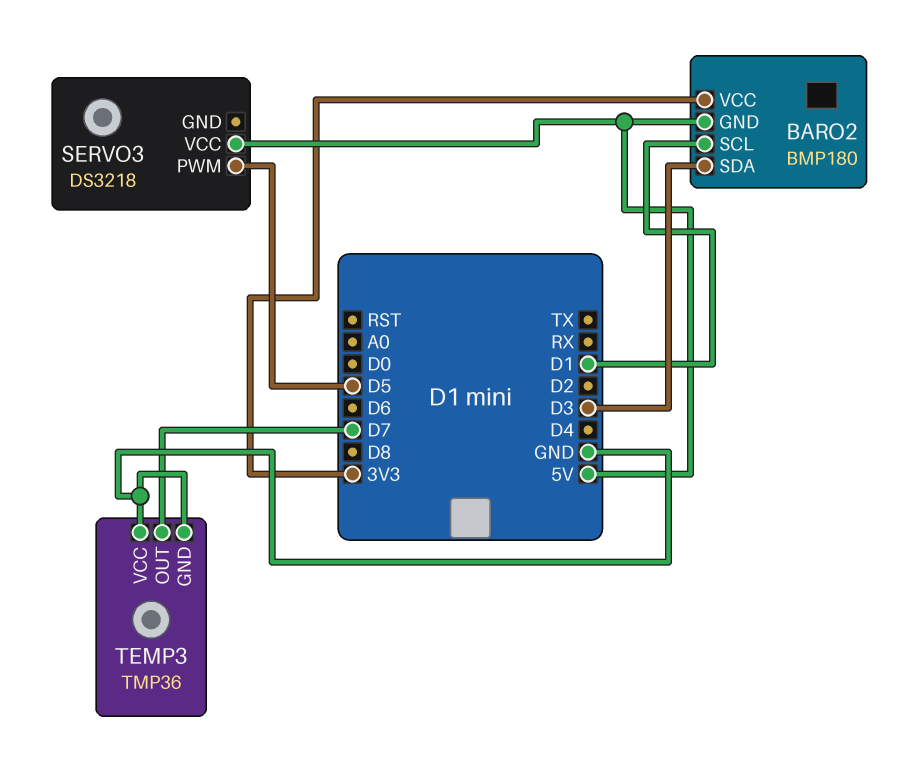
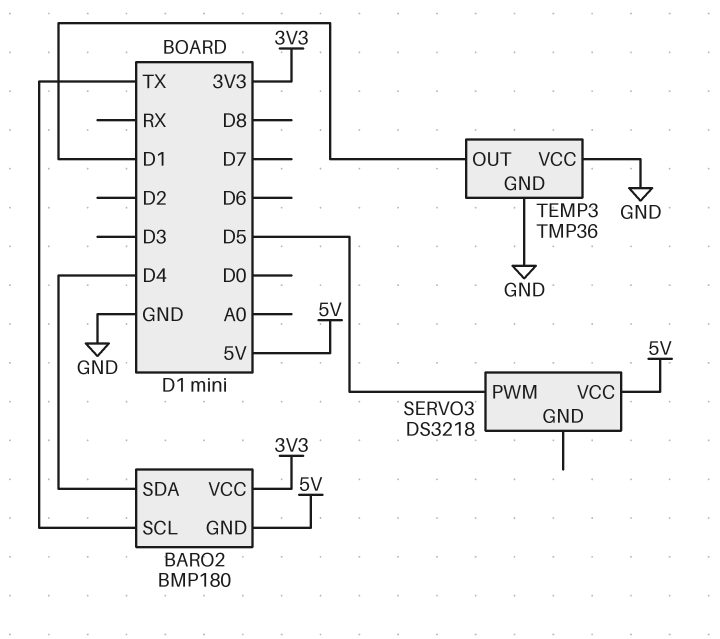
BARO2 pin SCL: D1 -> TX
BARO2 pin SDA: D3 -> D4
TEMP3 pin OUT: D7 -> D1

